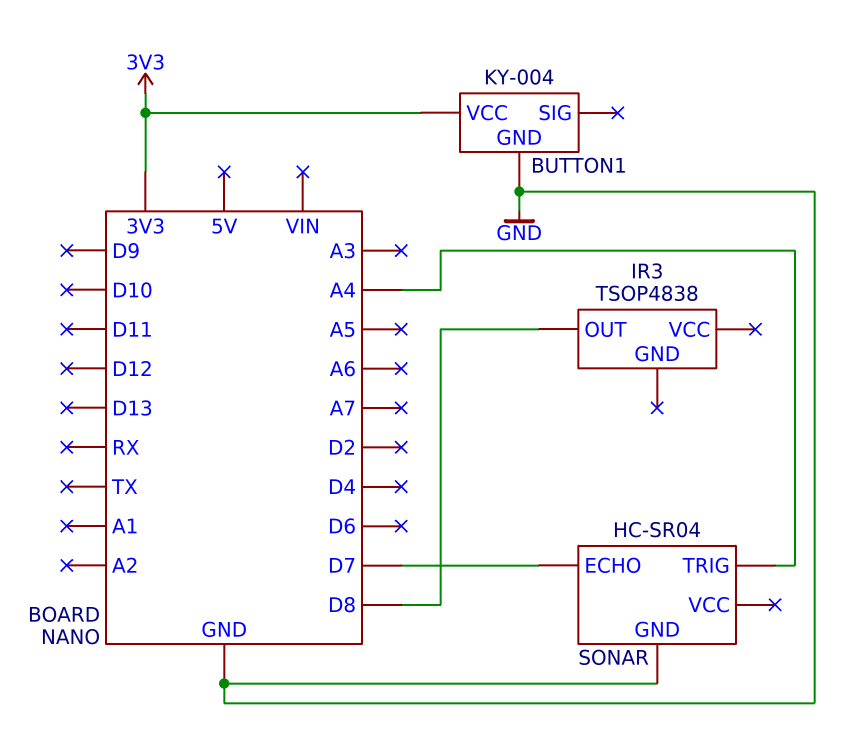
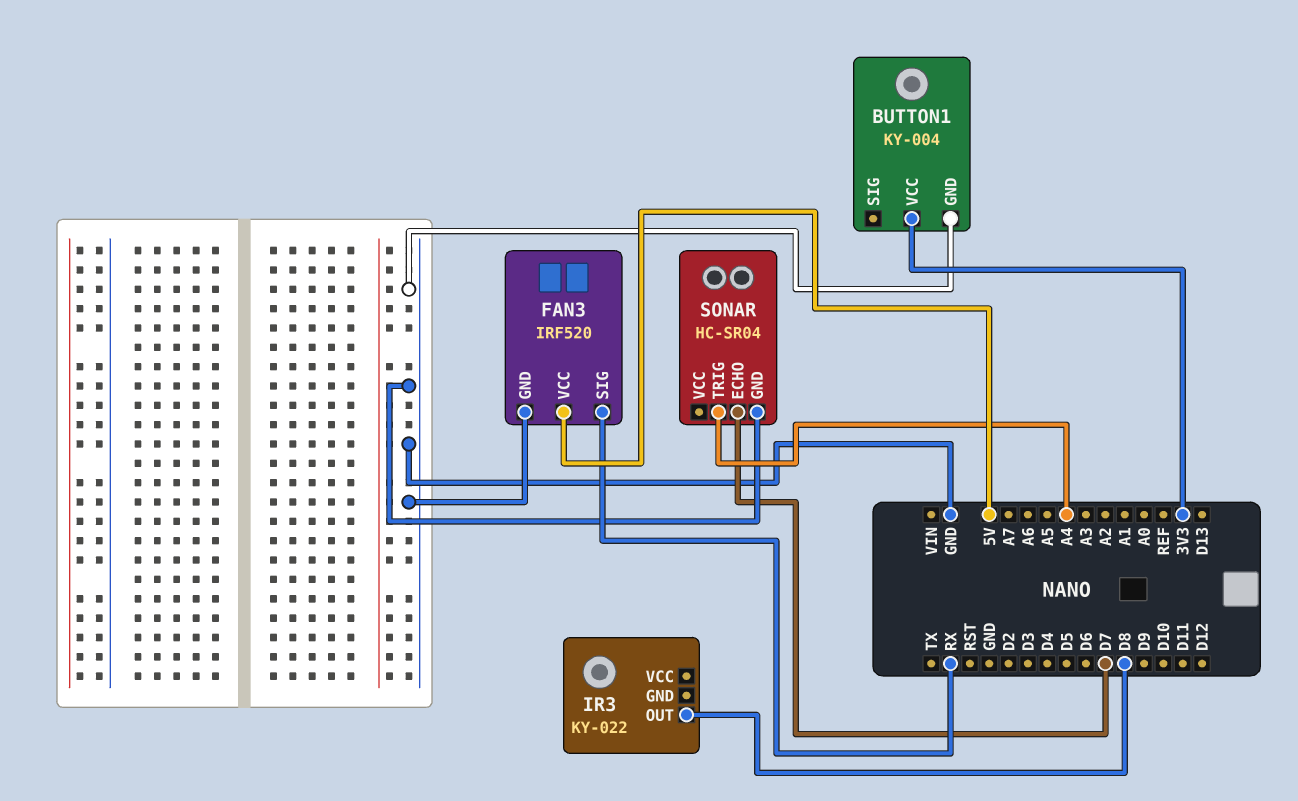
FAN3: none -> IRF520
FAN3 pin GND: none -> GND
FAN3 pin SIG: none -> RX
FAN3 pin VCC: none -> 5V
IR3: TSOP4838 -> KY-022

